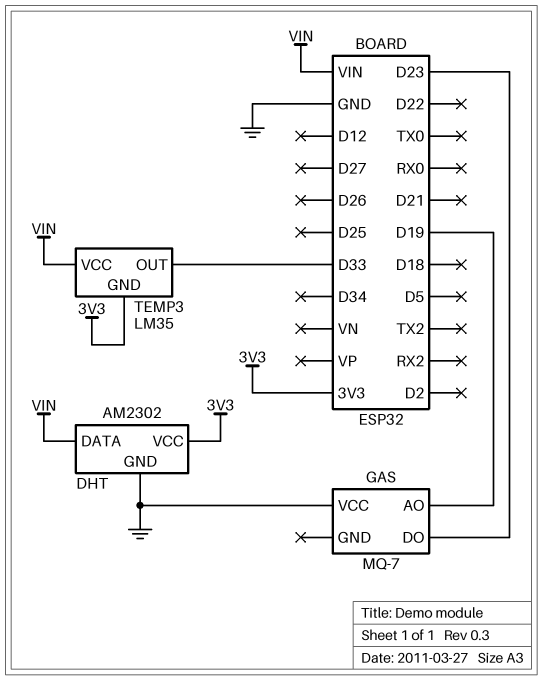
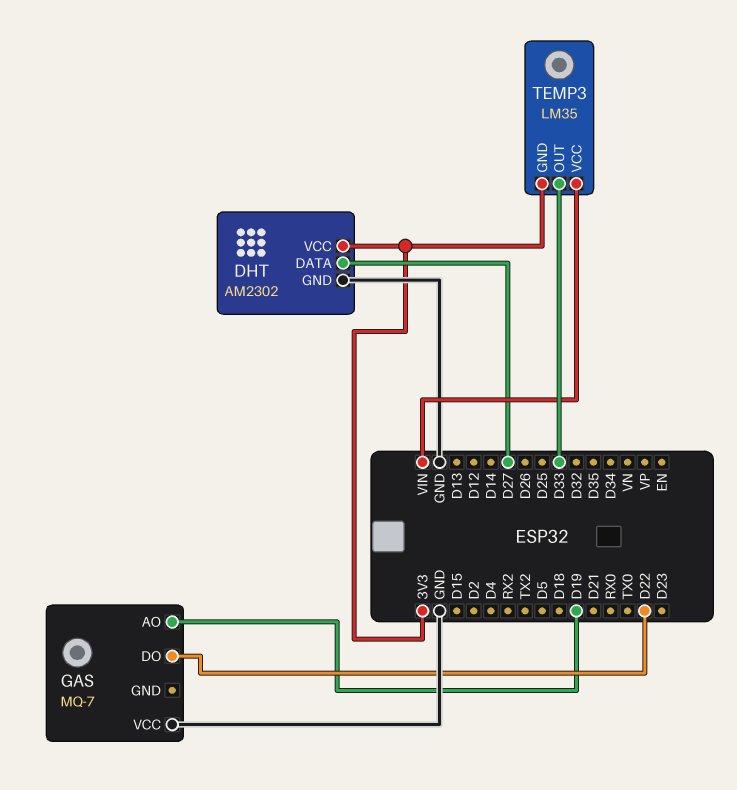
DHT pin DATA: VIN -> D27
GAS pin DO: D23 -> D22

